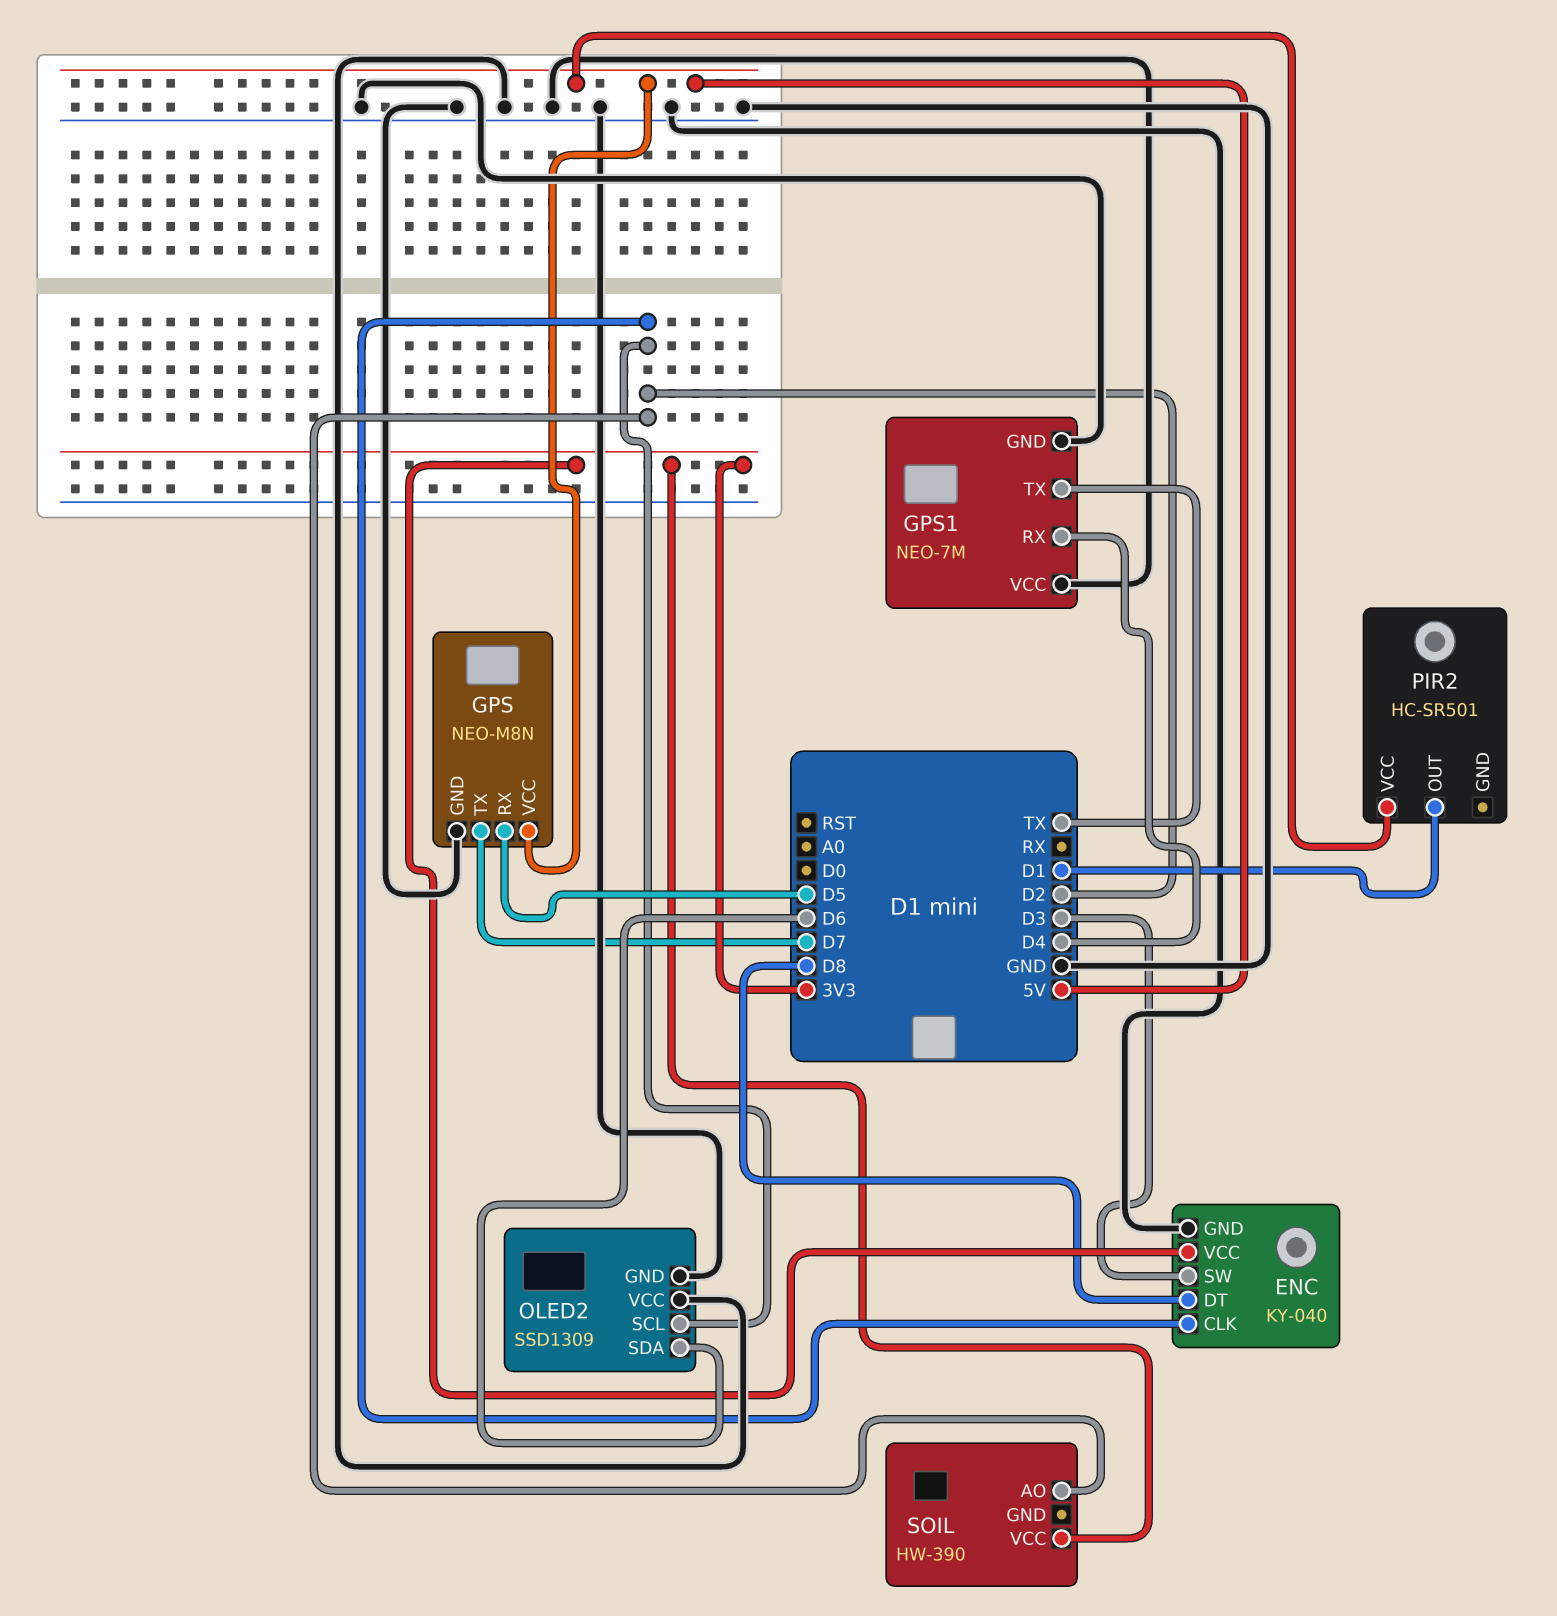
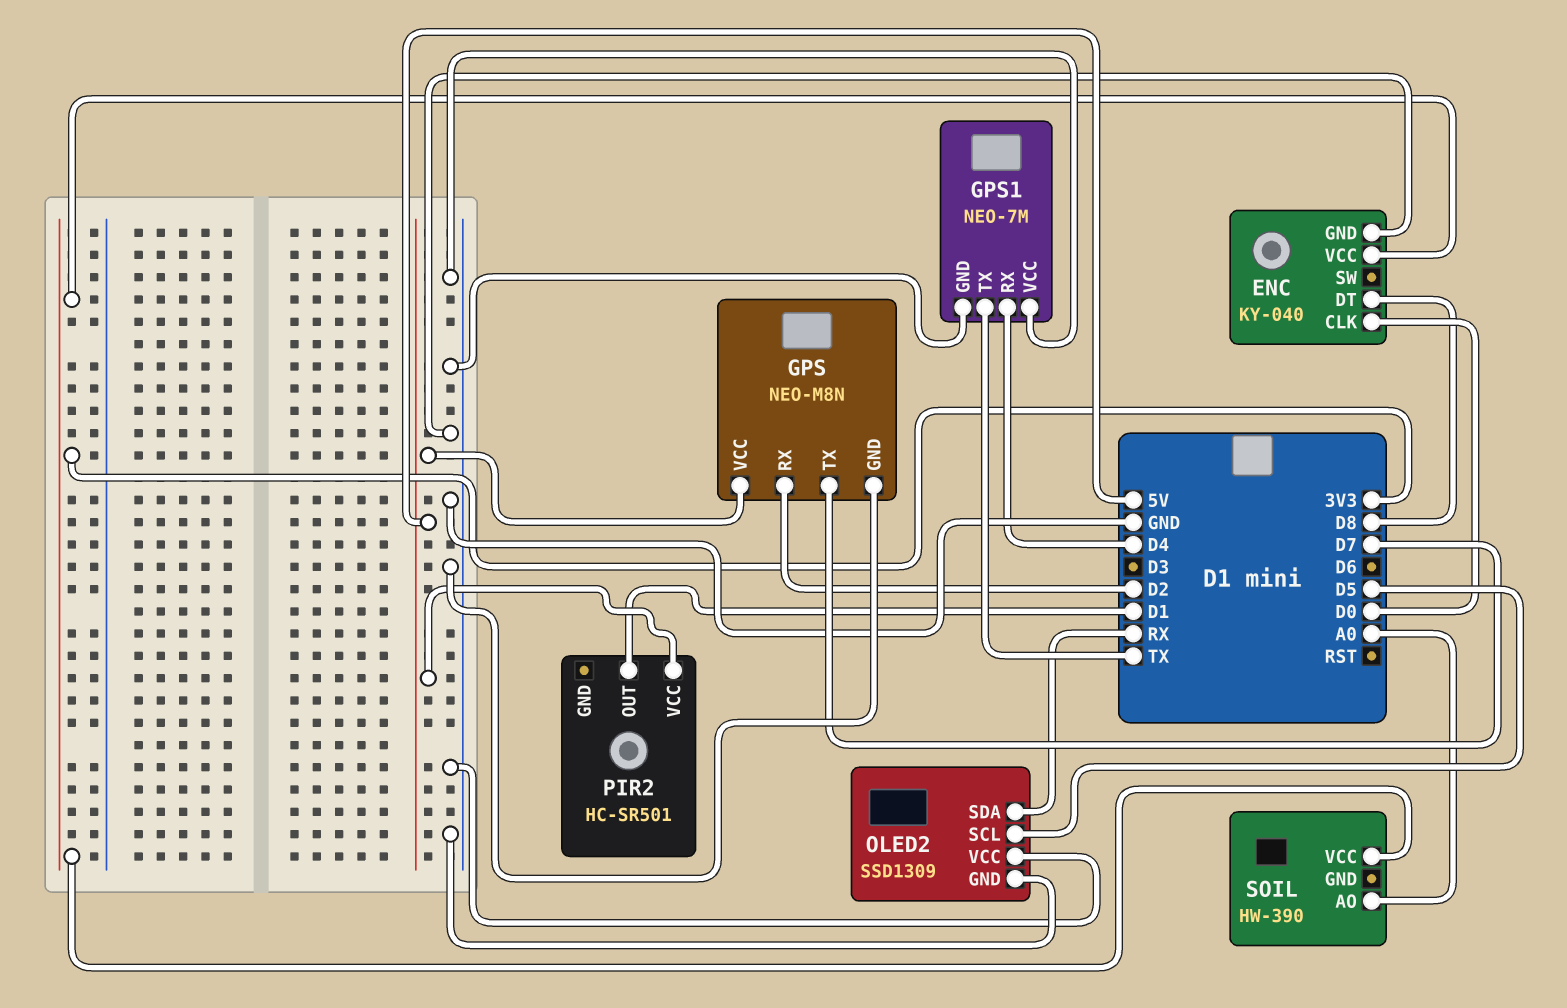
ENC pin CLK: D2 -> D0
ENC pin SW: D3 -> none
GPS pin RX: D5 -> D2
OLED2 pin SCL: D2 -> D5
OLED2 pin SDA: D6 -> RX
SOIL pin AO: D2 -> A0

